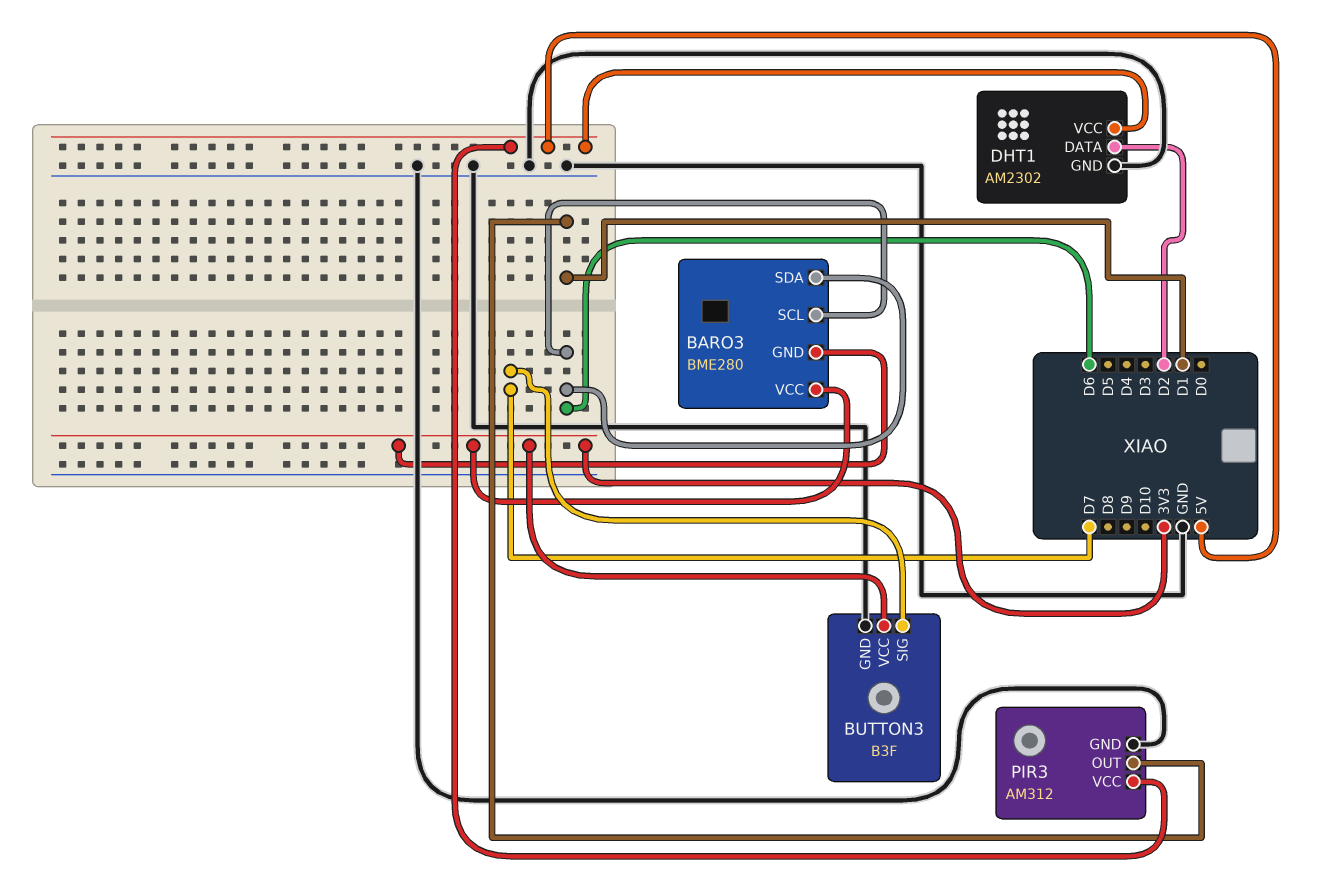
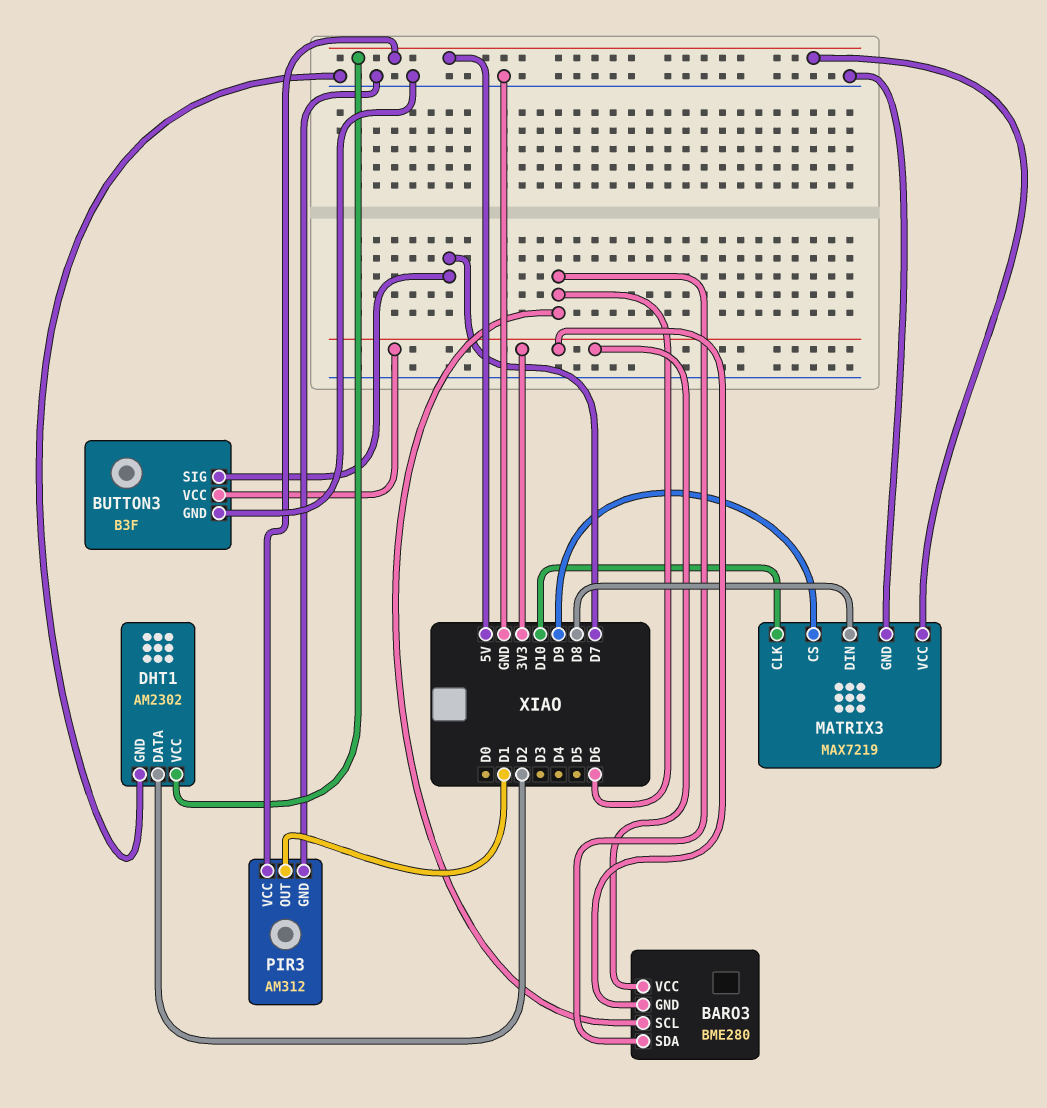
MATRIX3: none -> MAX7219
MATRIX3 pin CLK: none -> D10
MATRIX3 pin CS: none -> D9
MATRIX3 pin DIN: none -> D8
MATRIX3 pin GND: none -> GND
MATRIX3 pin VCC: none -> 5V

